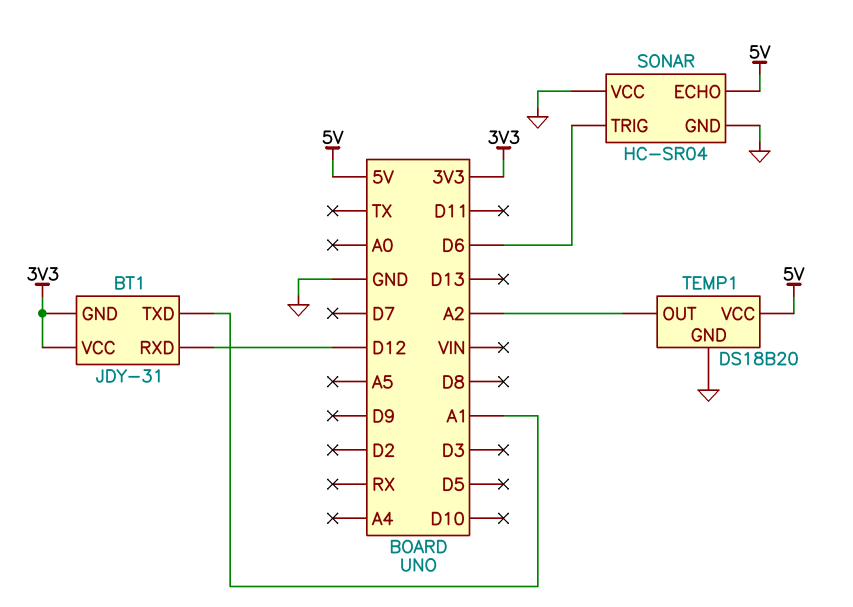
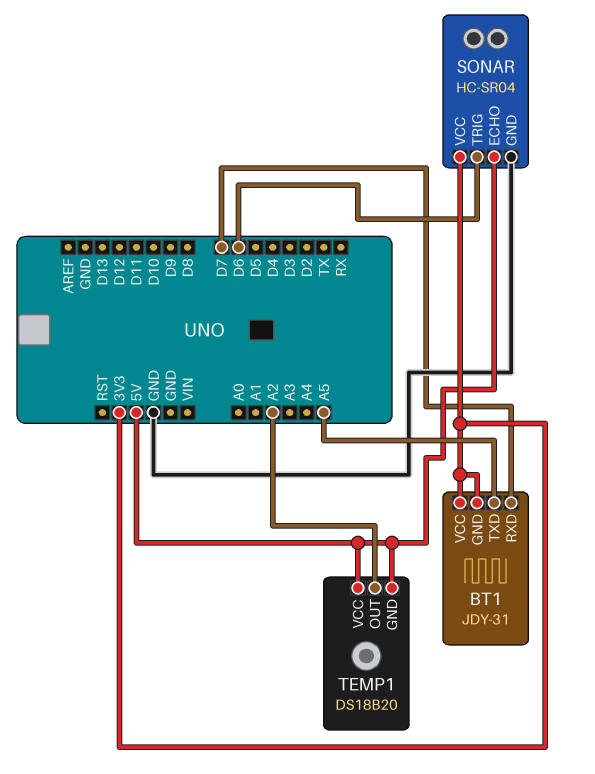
BT1 pin RXD: D12 -> D7
BT1 pin TXD: A1 -> A5
SONAR pin VCC: GND -> 3V3
TEMP1 pin GND: GND -> 5V

